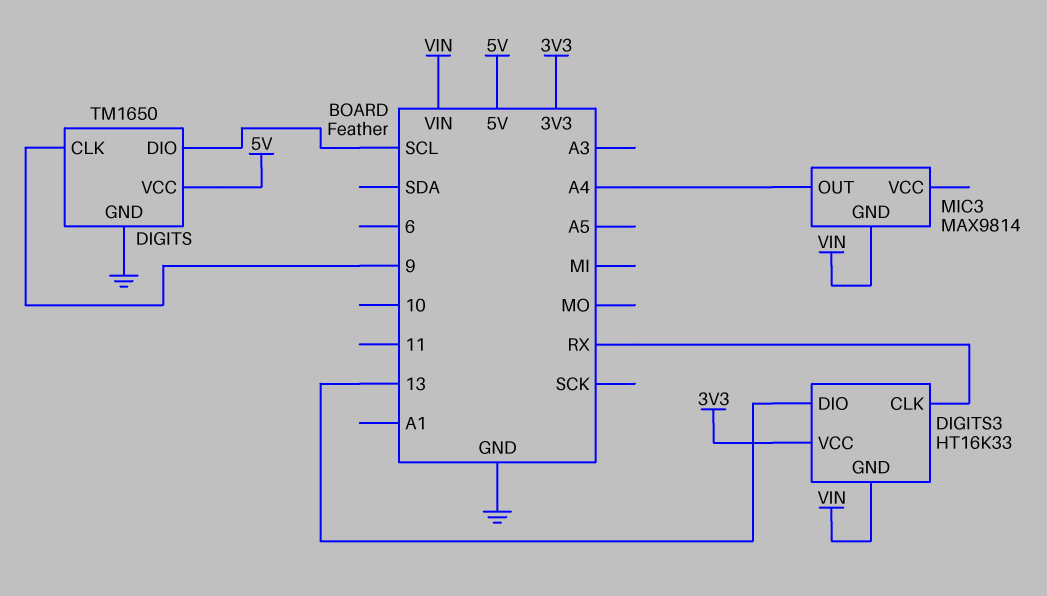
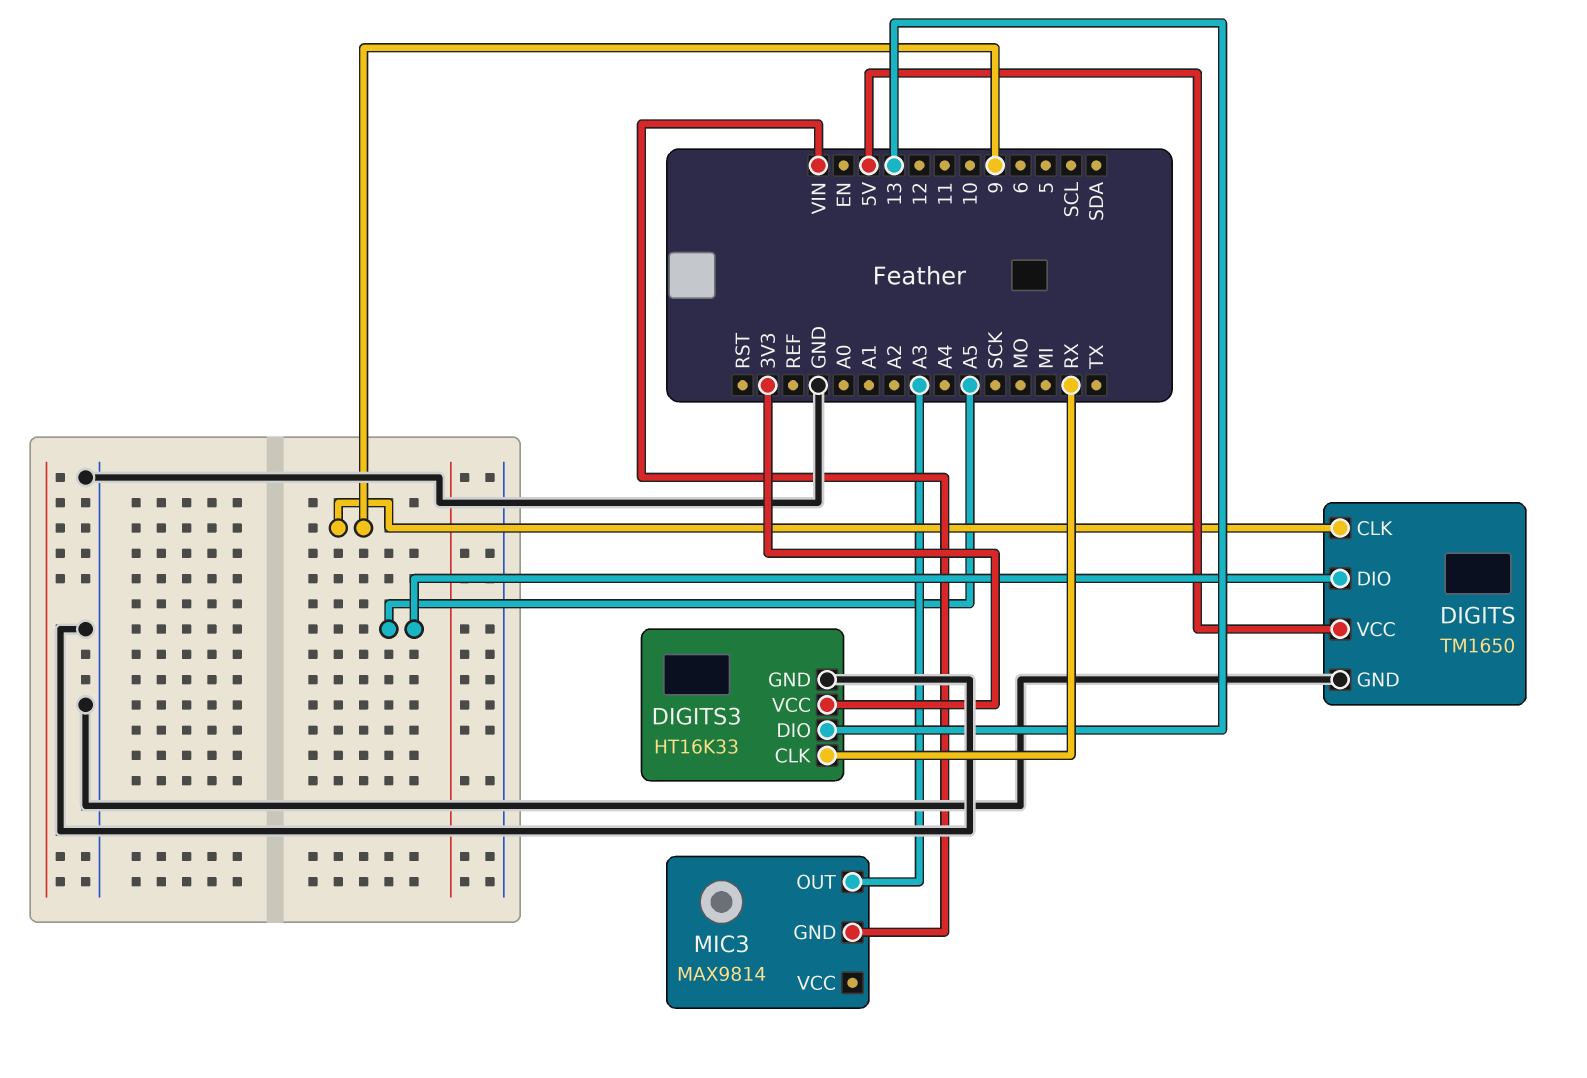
DIGITS pin DIO: SCL -> A5
DIGITS3 pin GND: VIN -> GND
MIC3 pin OUT: A4 -> A3

